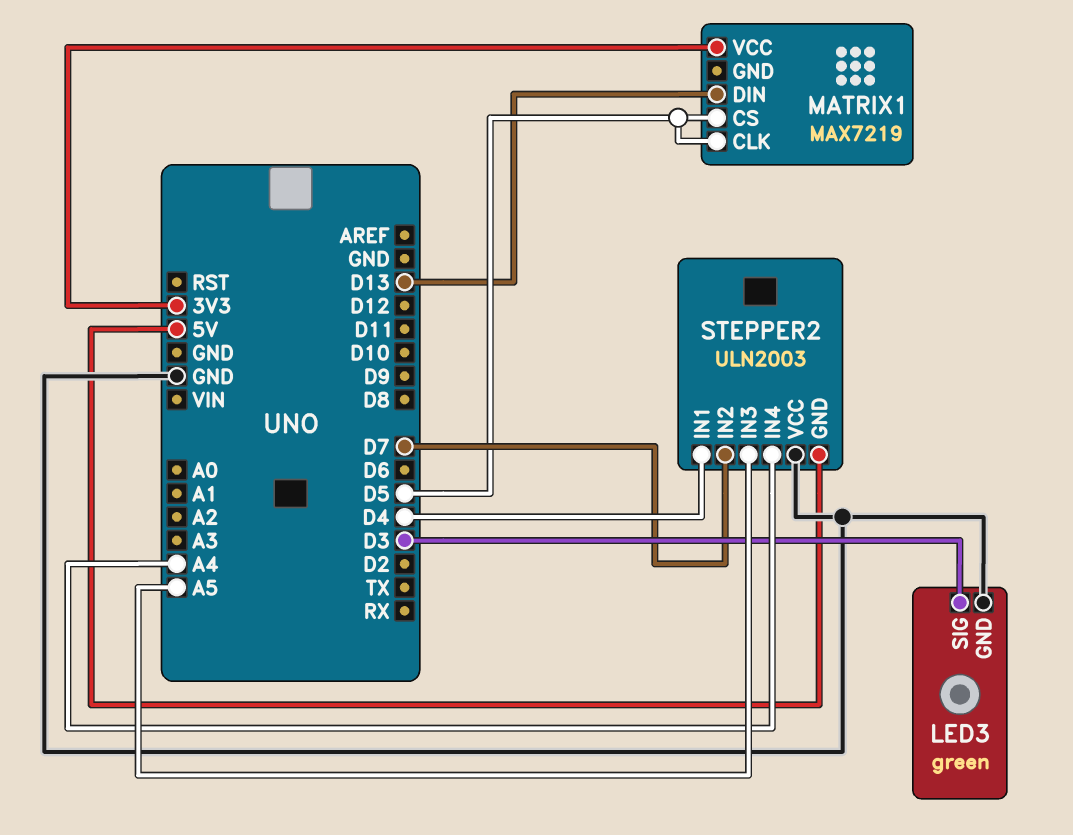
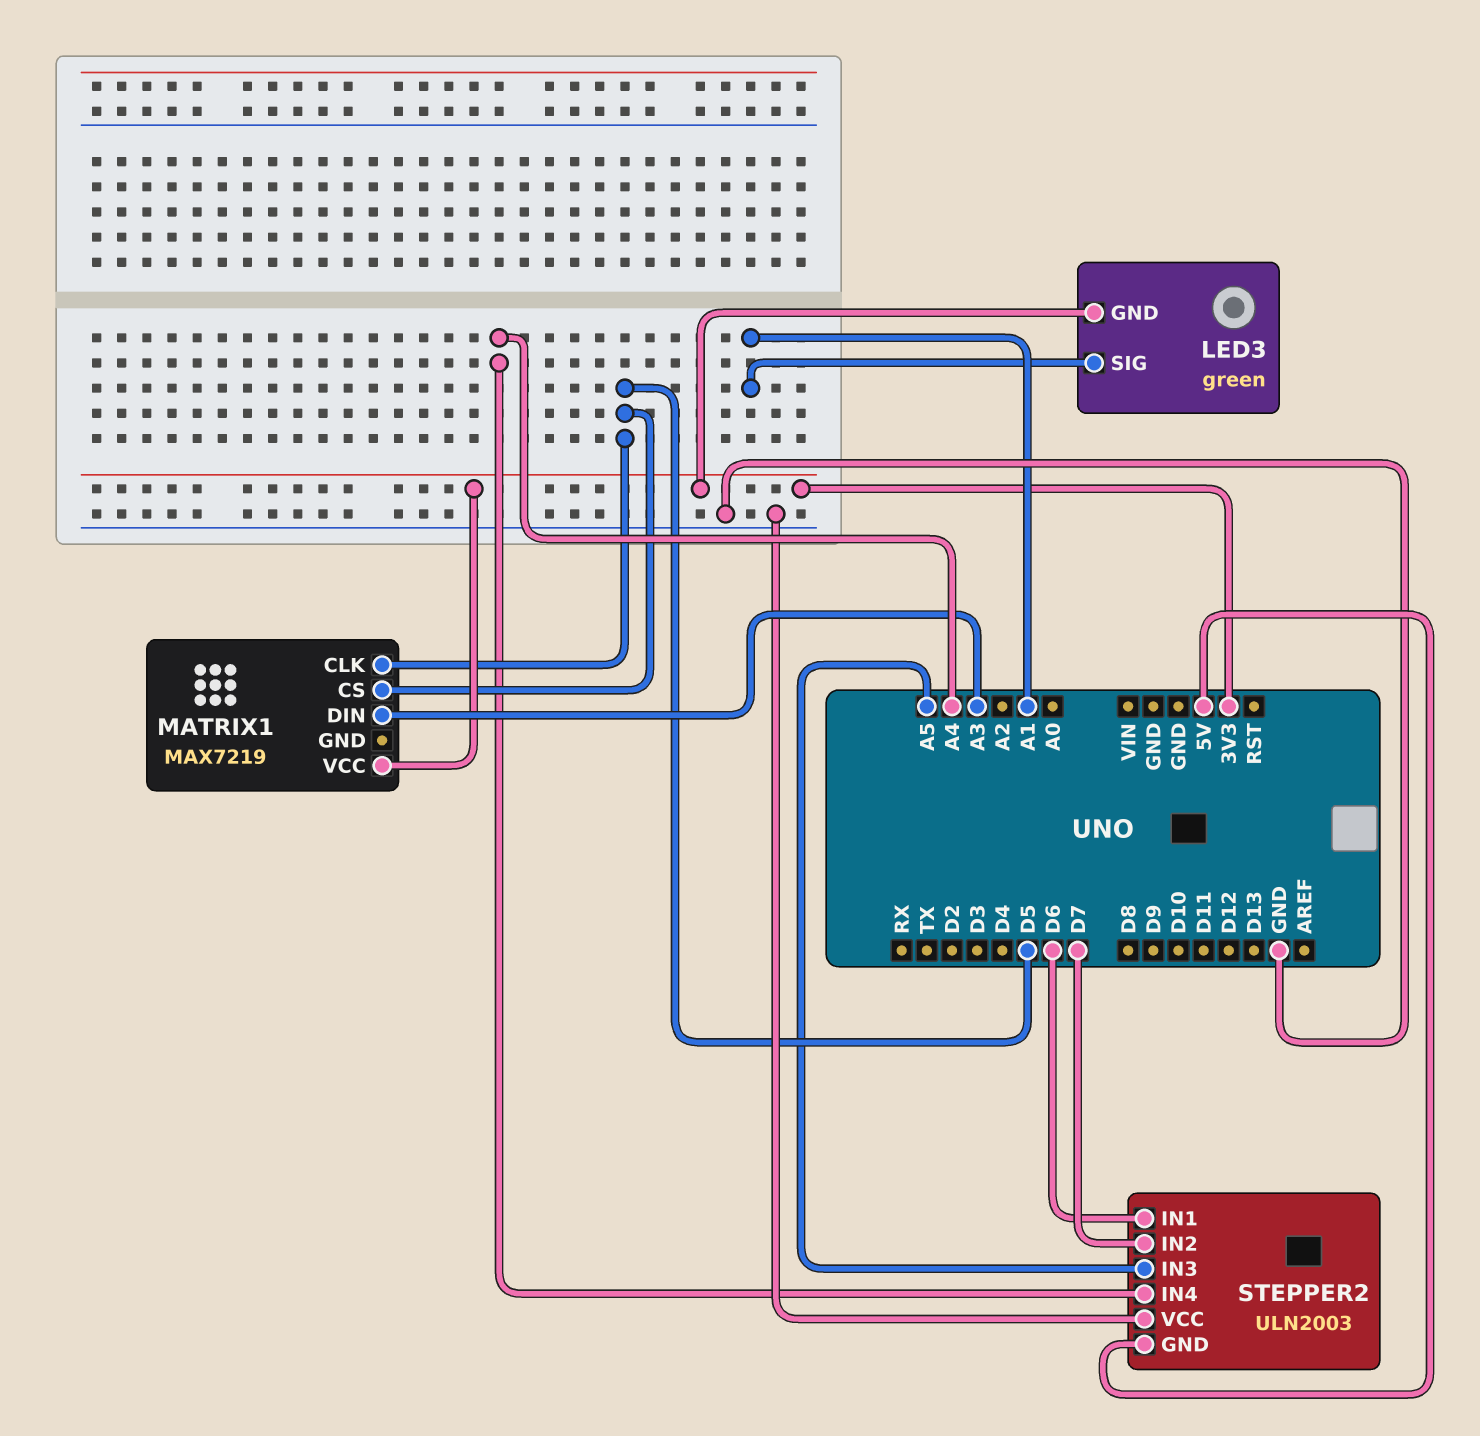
LED3 pin GND: GND -> 3V3
LED3 pin SIG: D3 -> A1
MATRIX1 pin DIN: D13 -> A3
STEPPER2 pin IN1: D4 -> D6

